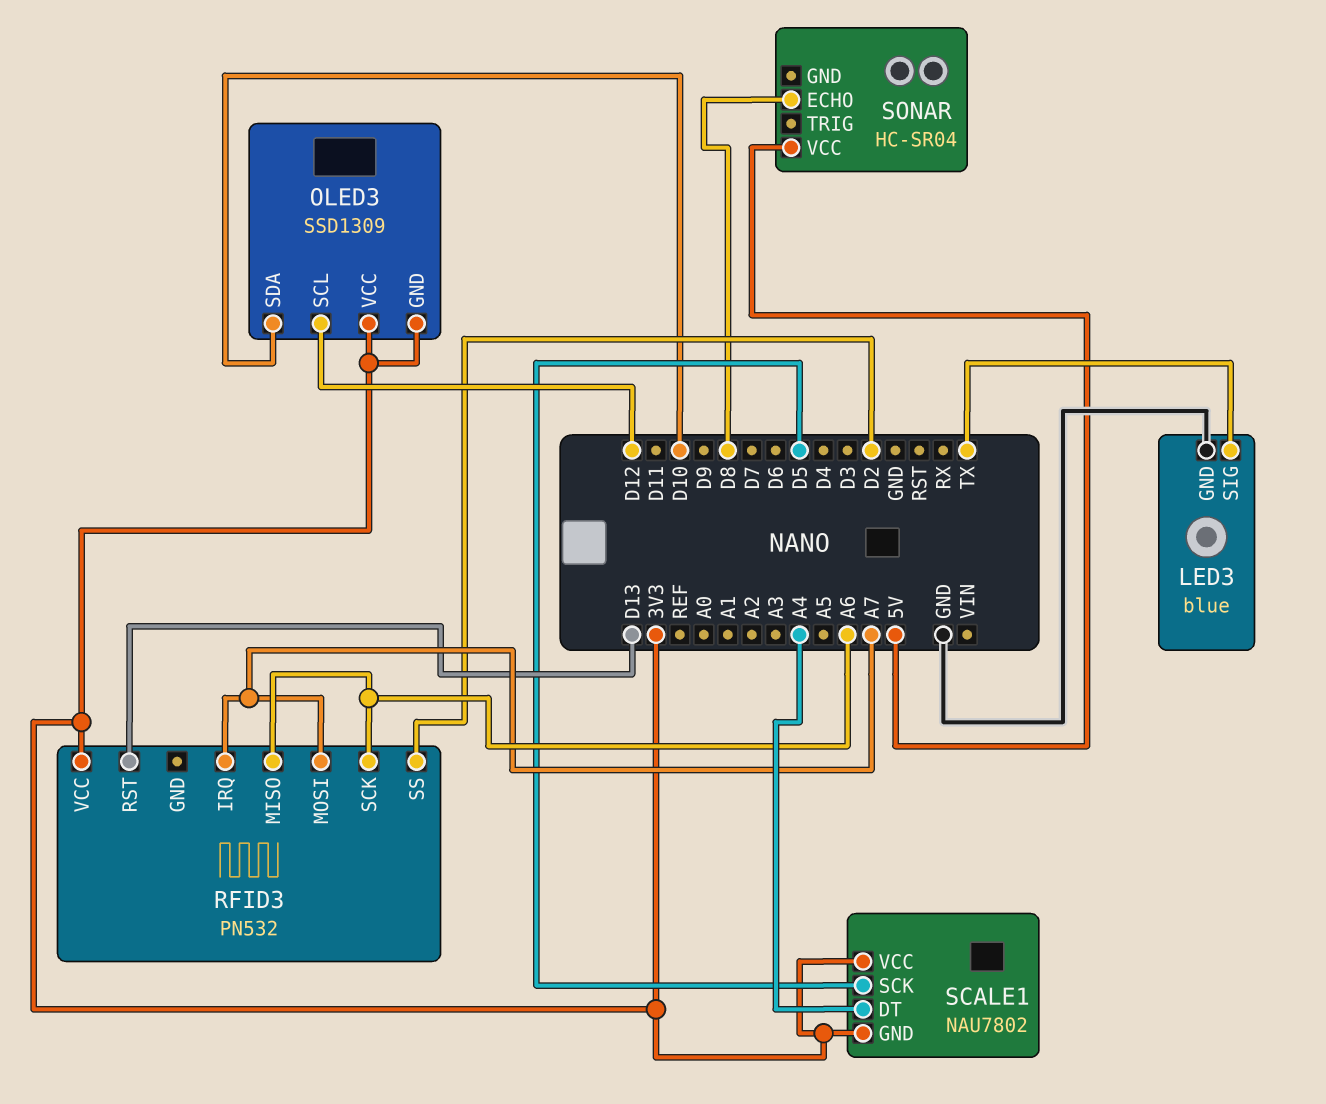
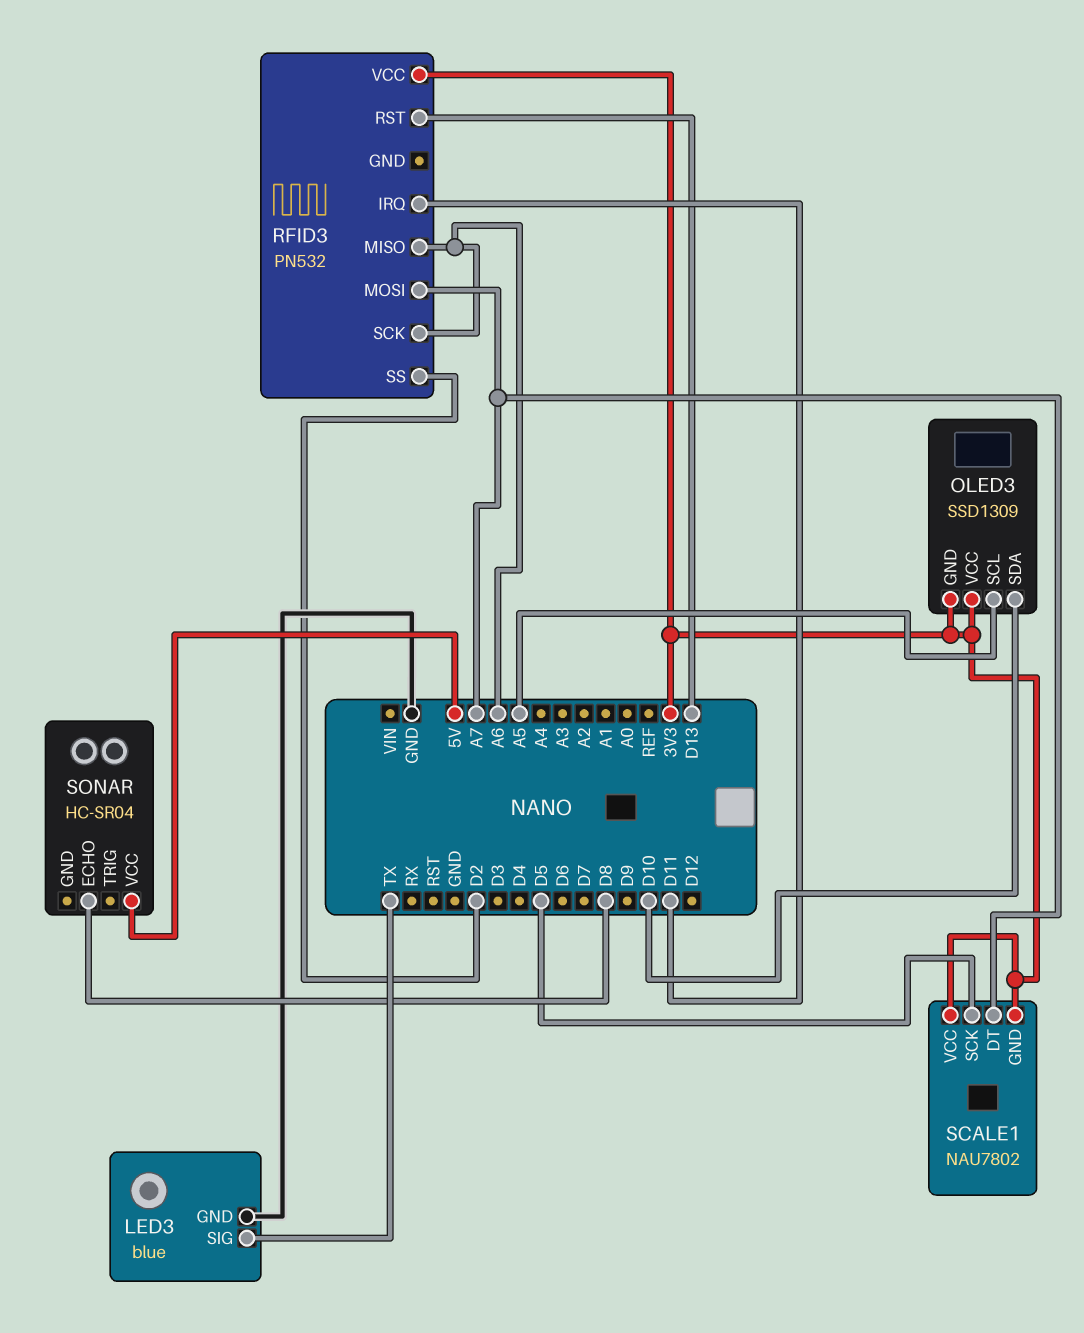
OLED3 pin SCL: D12 -> A5
RFID3 pin IRQ: A7 -> D11
SCALE1 pin DT: A4 -> A7

